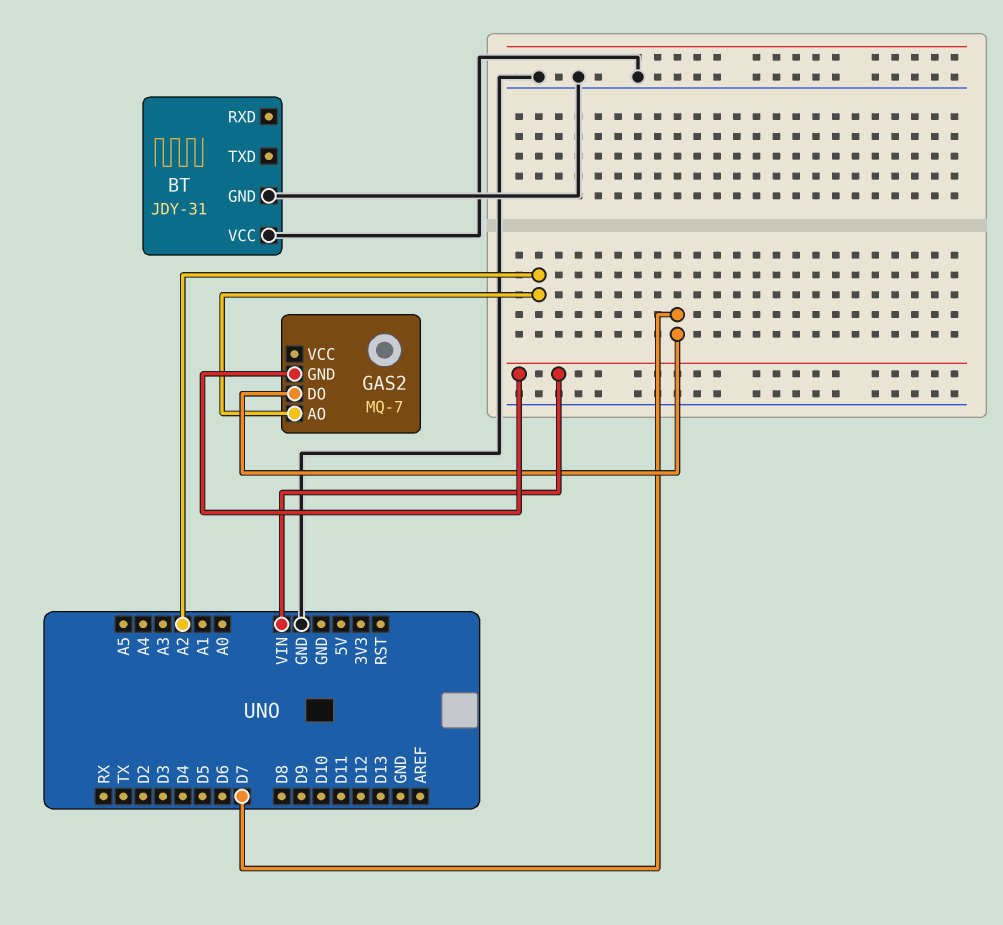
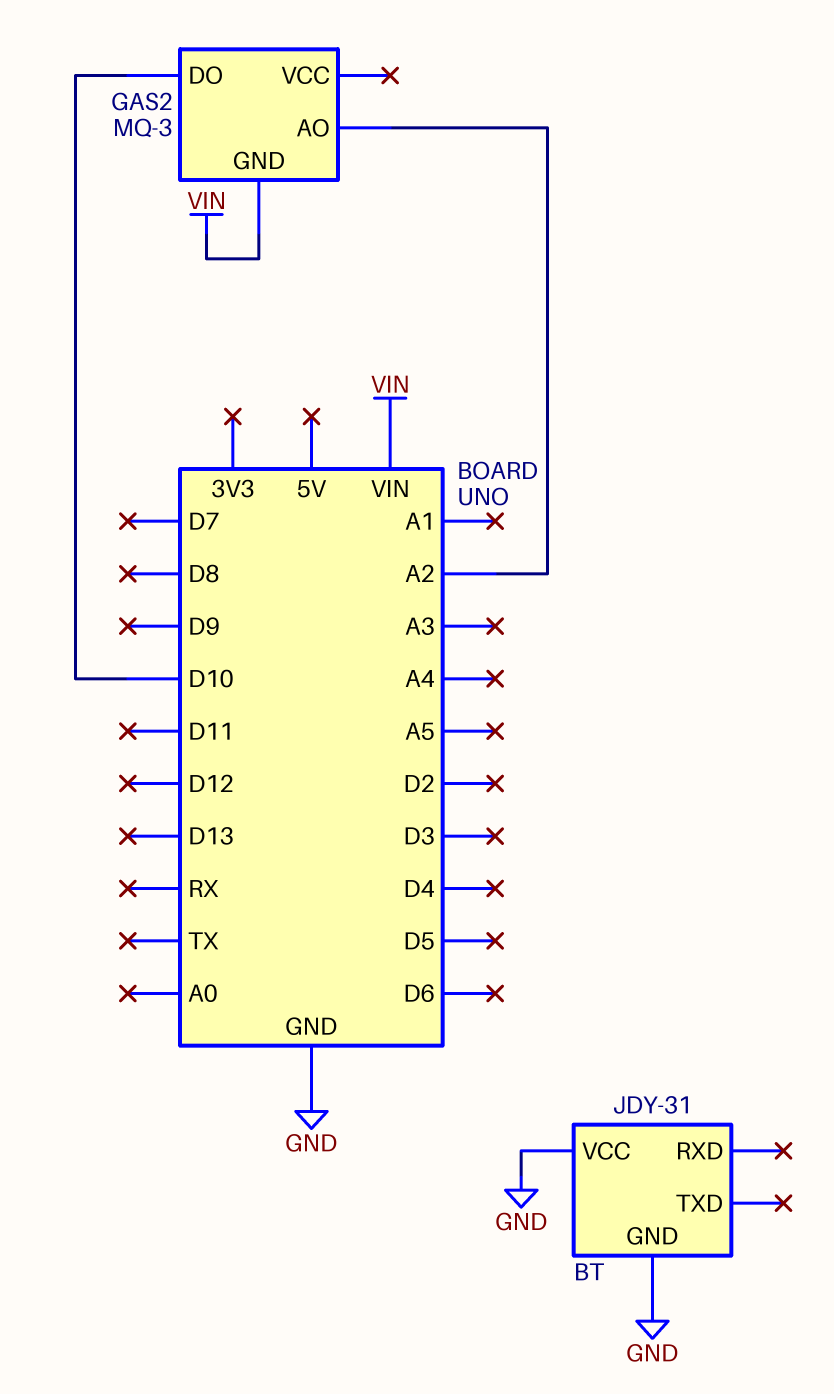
GAS2: MQ-7 -> MQ-3
GAS2 pin DO: D7 -> D10

